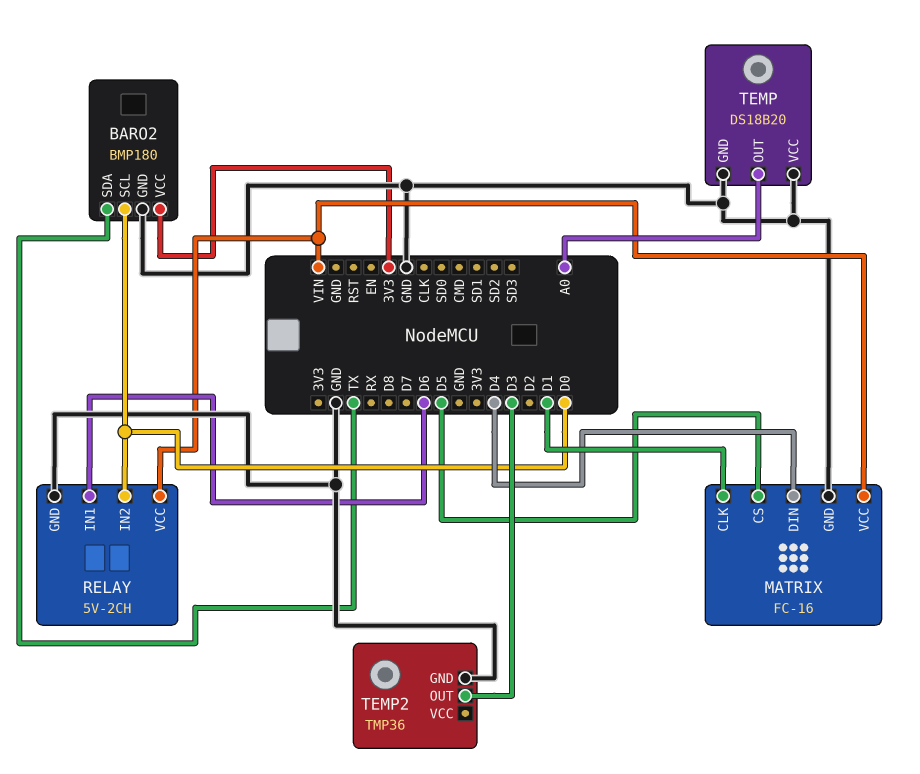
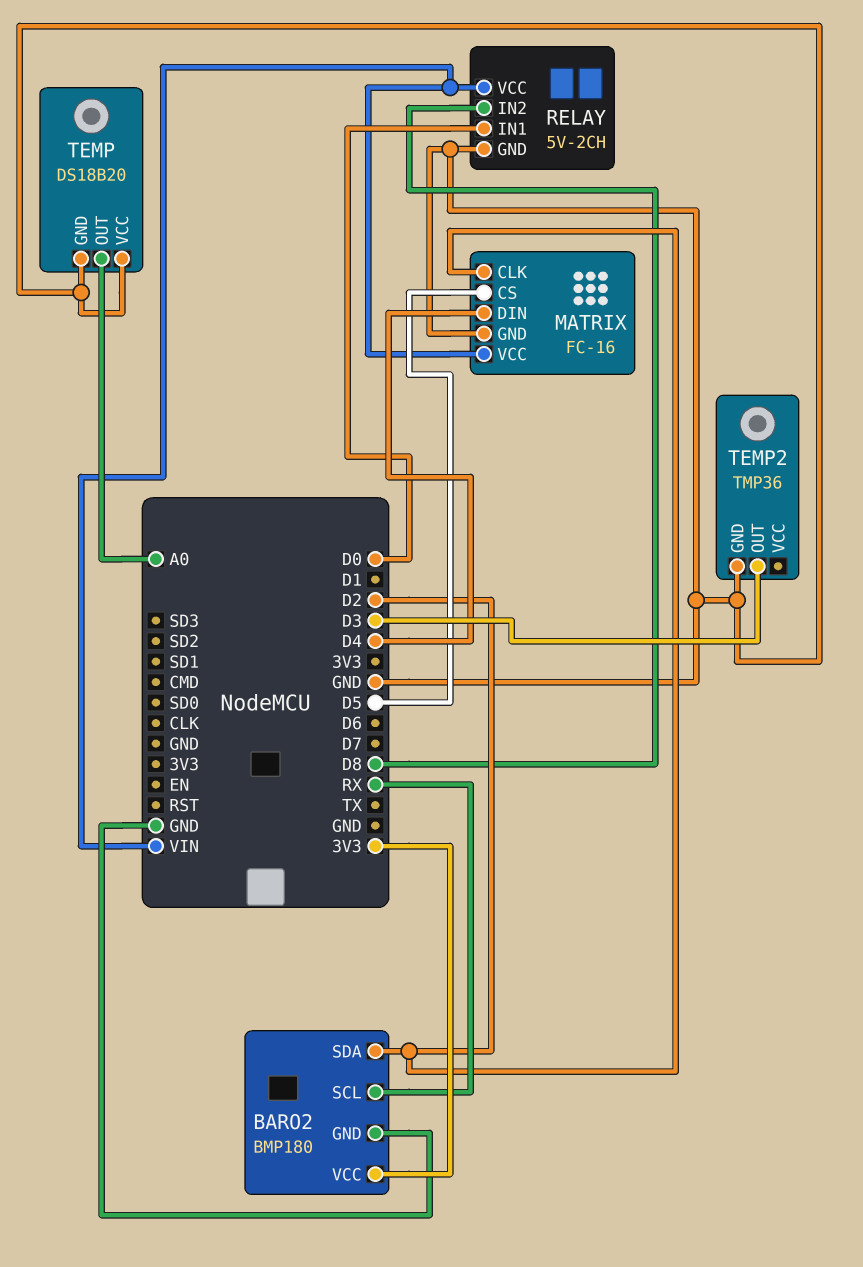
BARO2 pin SCL: D0 -> RX
BARO2 pin SDA: TX -> D2
MATRIX pin CLK: D1 -> D2
RELAY pin IN1: D6 -> D0
RELAY pin IN2: D0 -> D8

